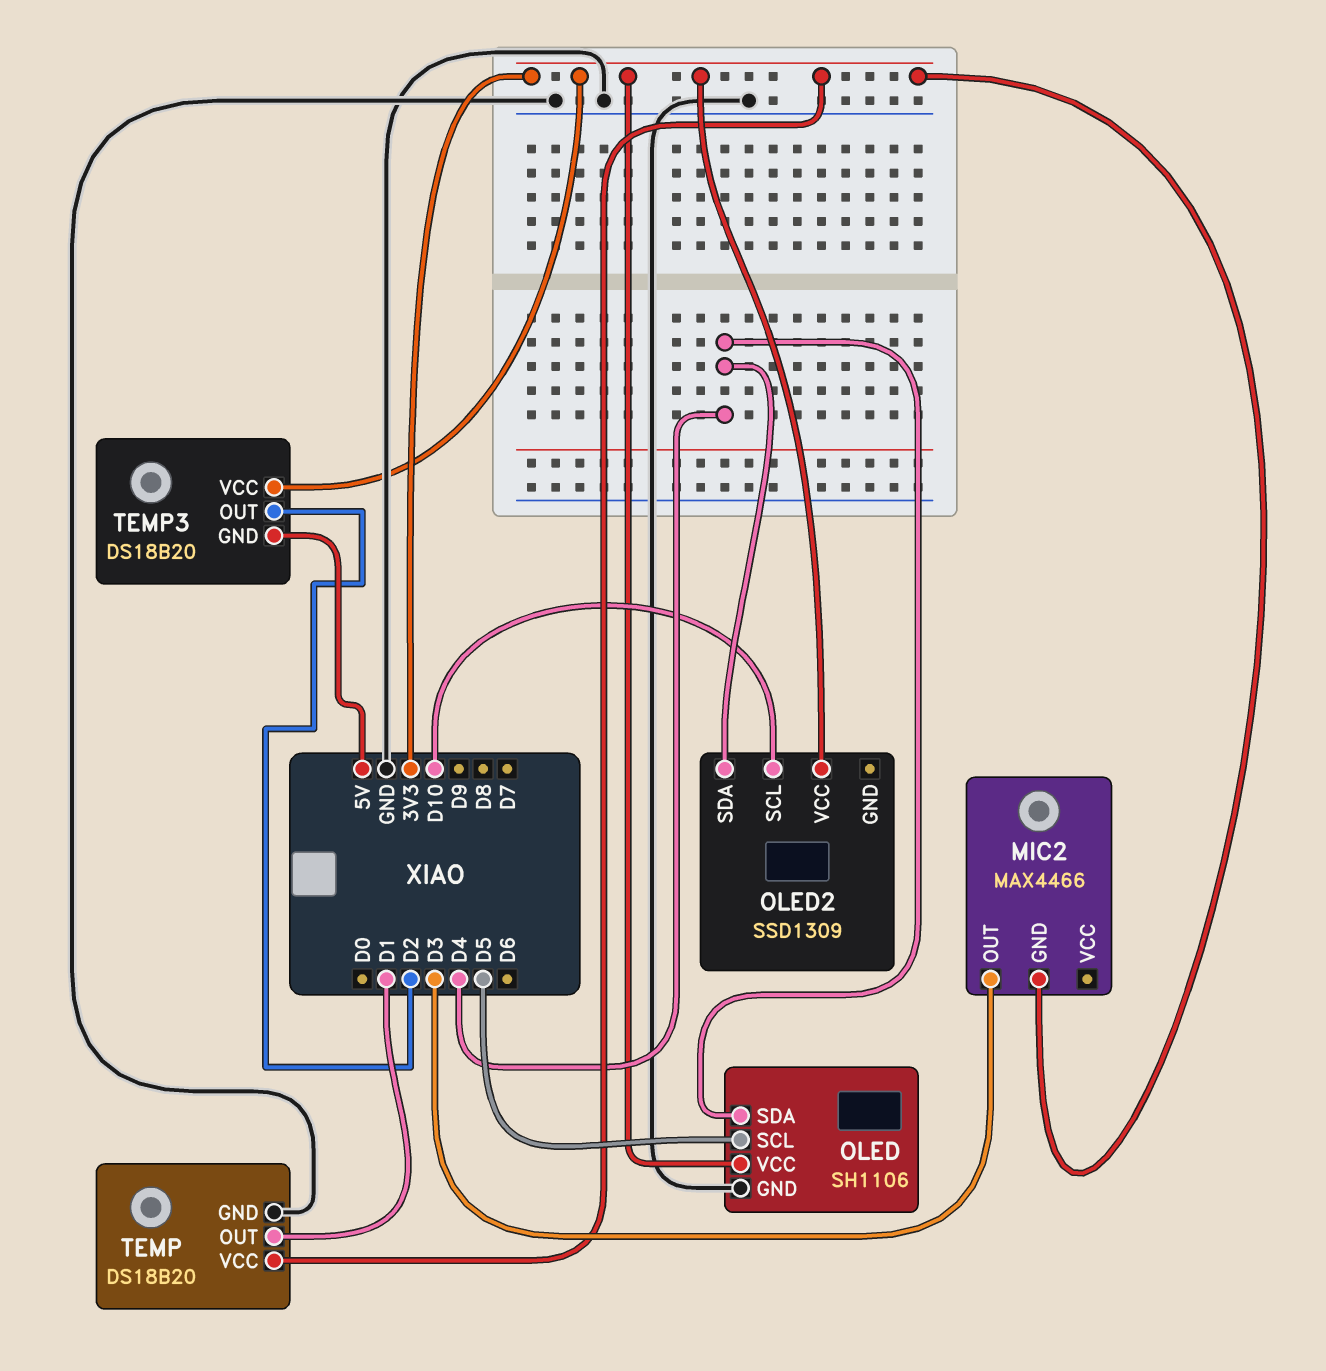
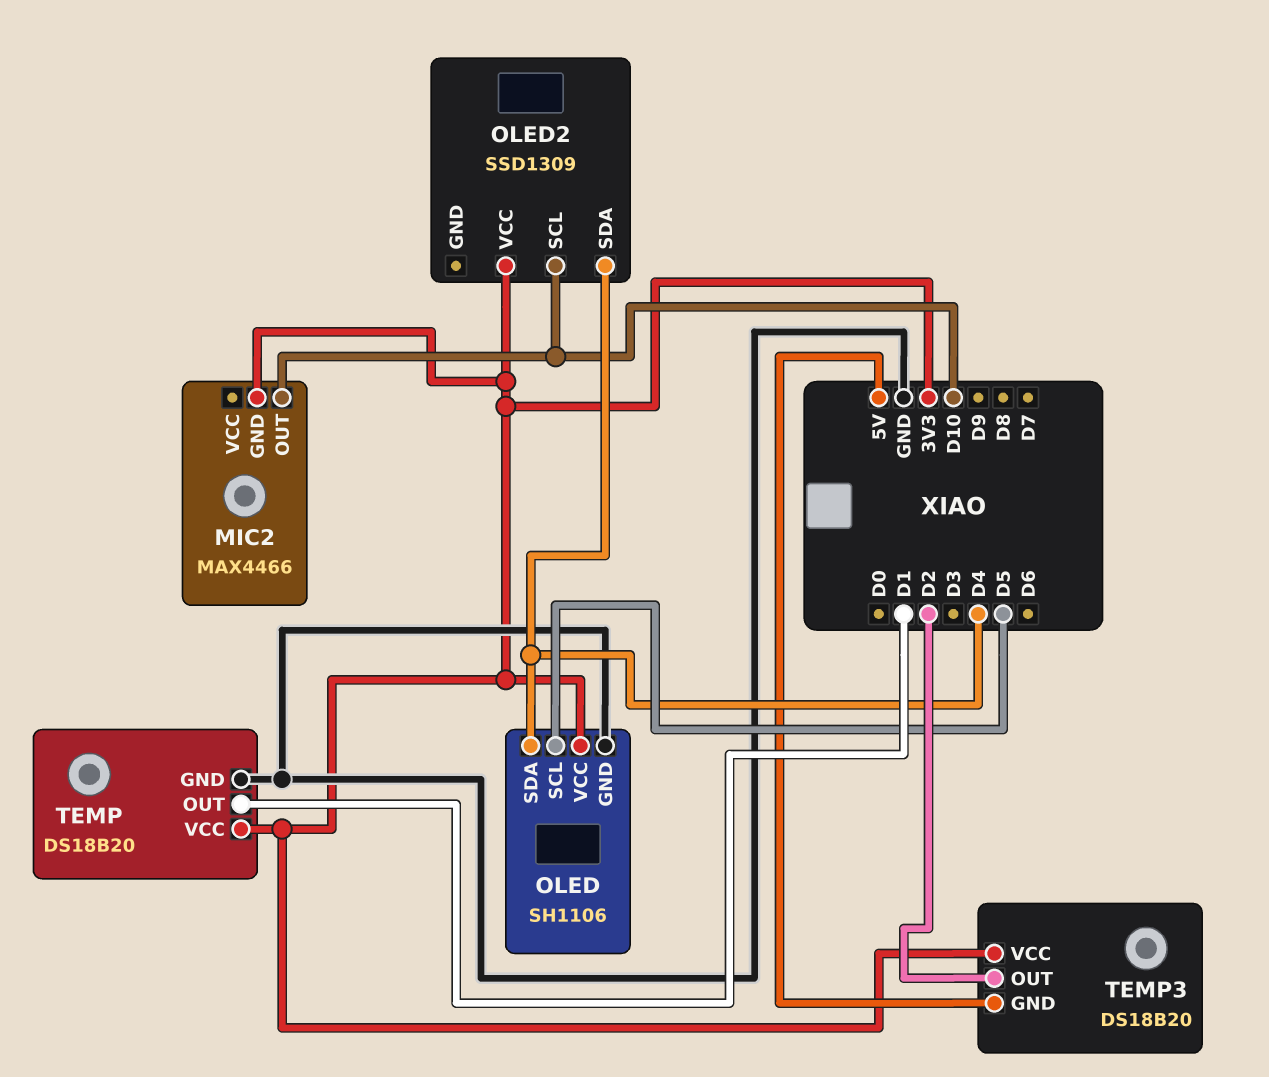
MIC2 pin OUT: D3 -> D10

